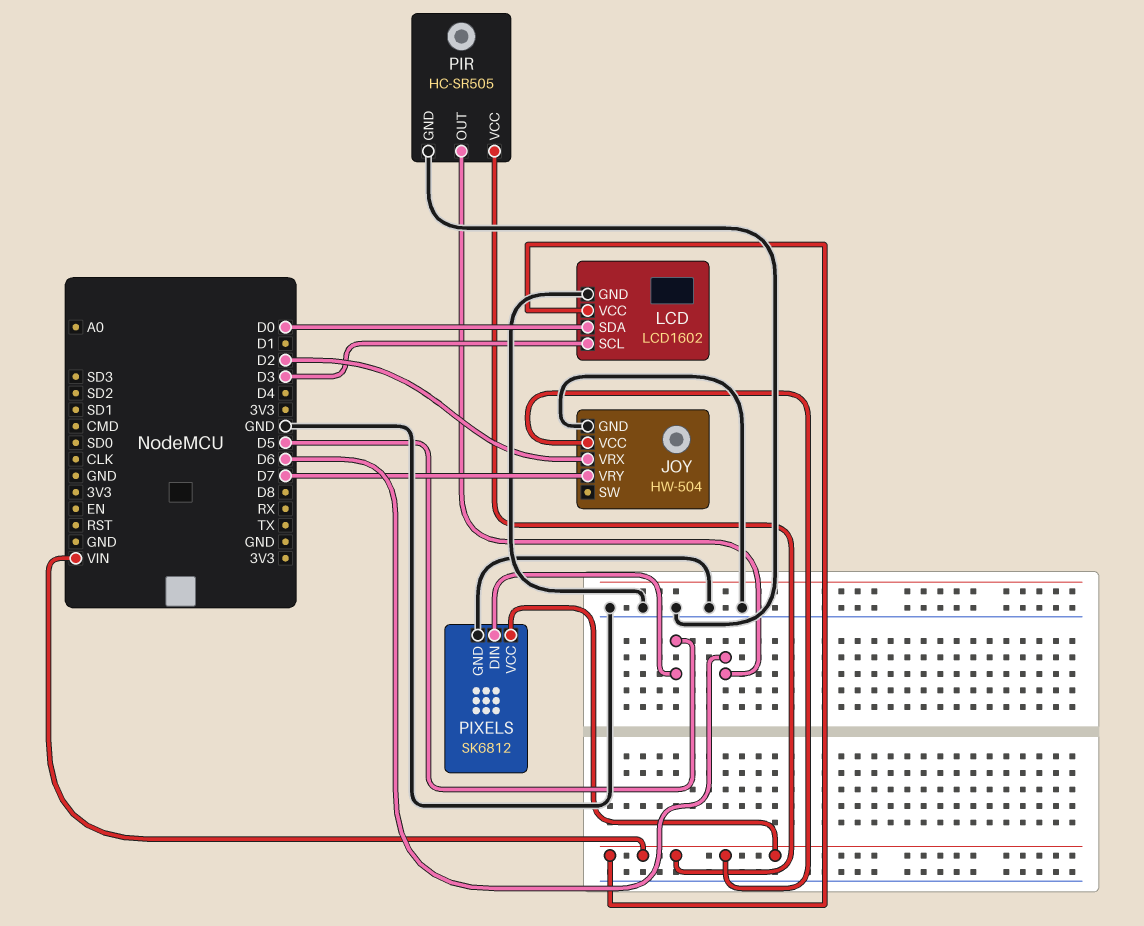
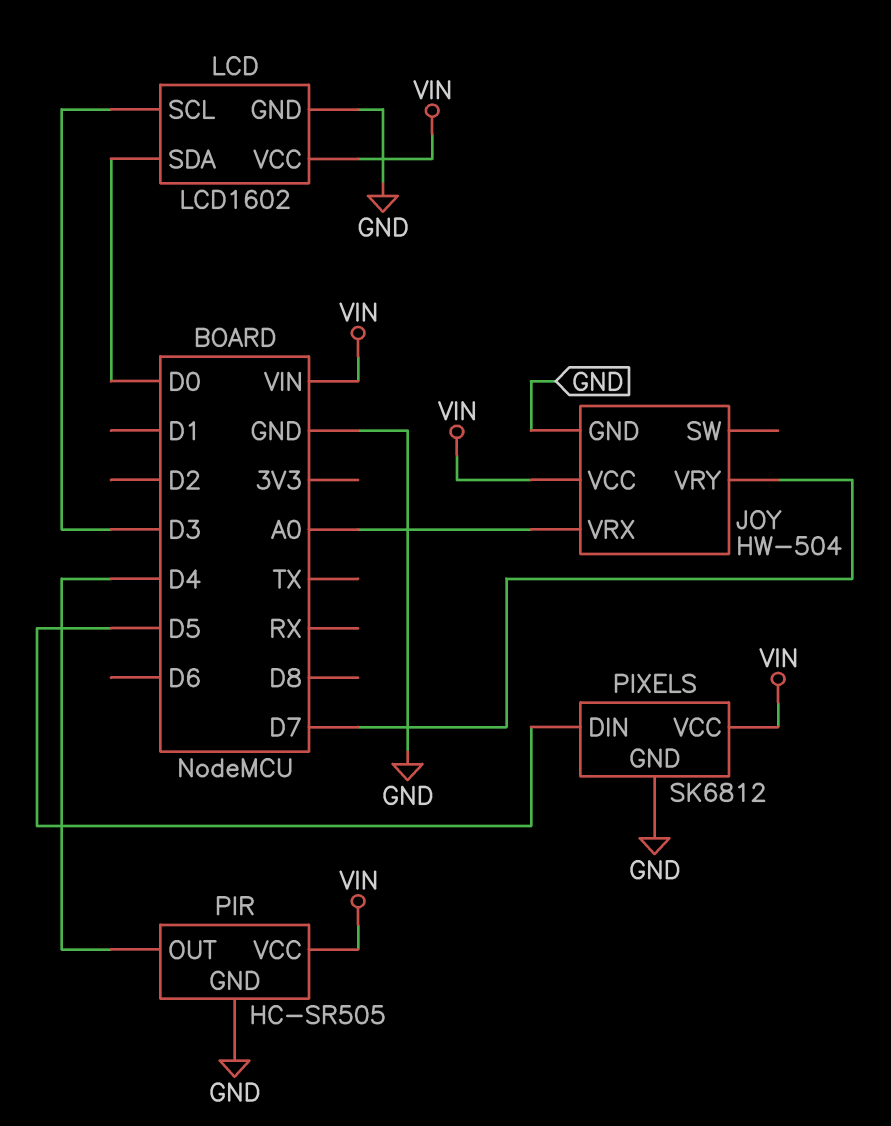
JOY pin VRX: D2 -> A0
PIR pin OUT: D6 -> D4

